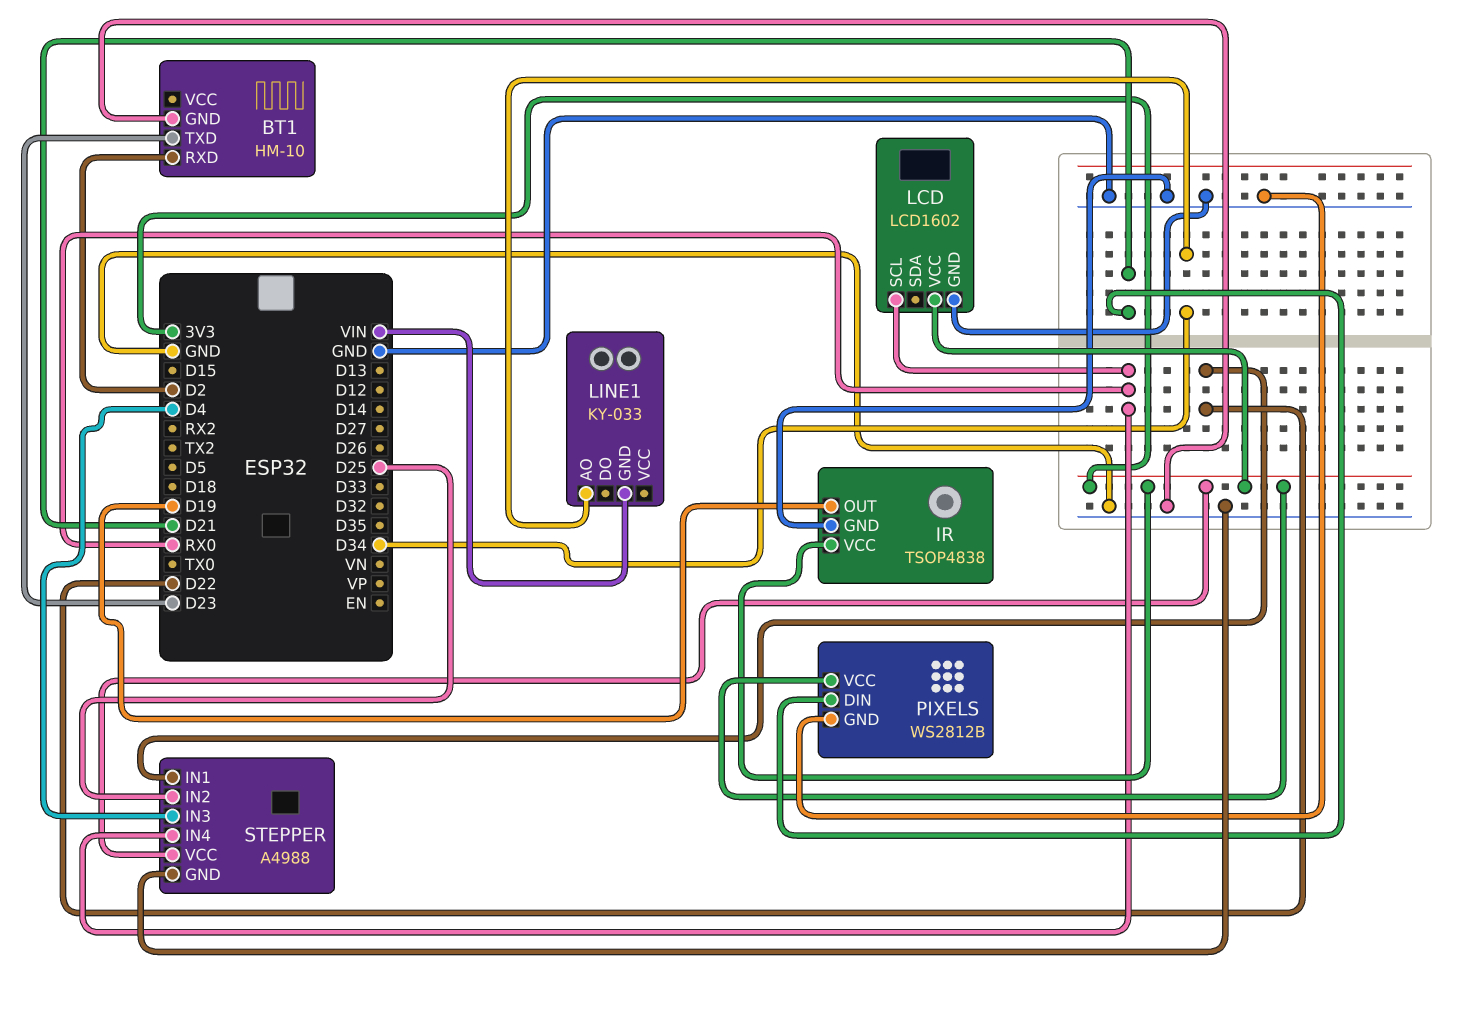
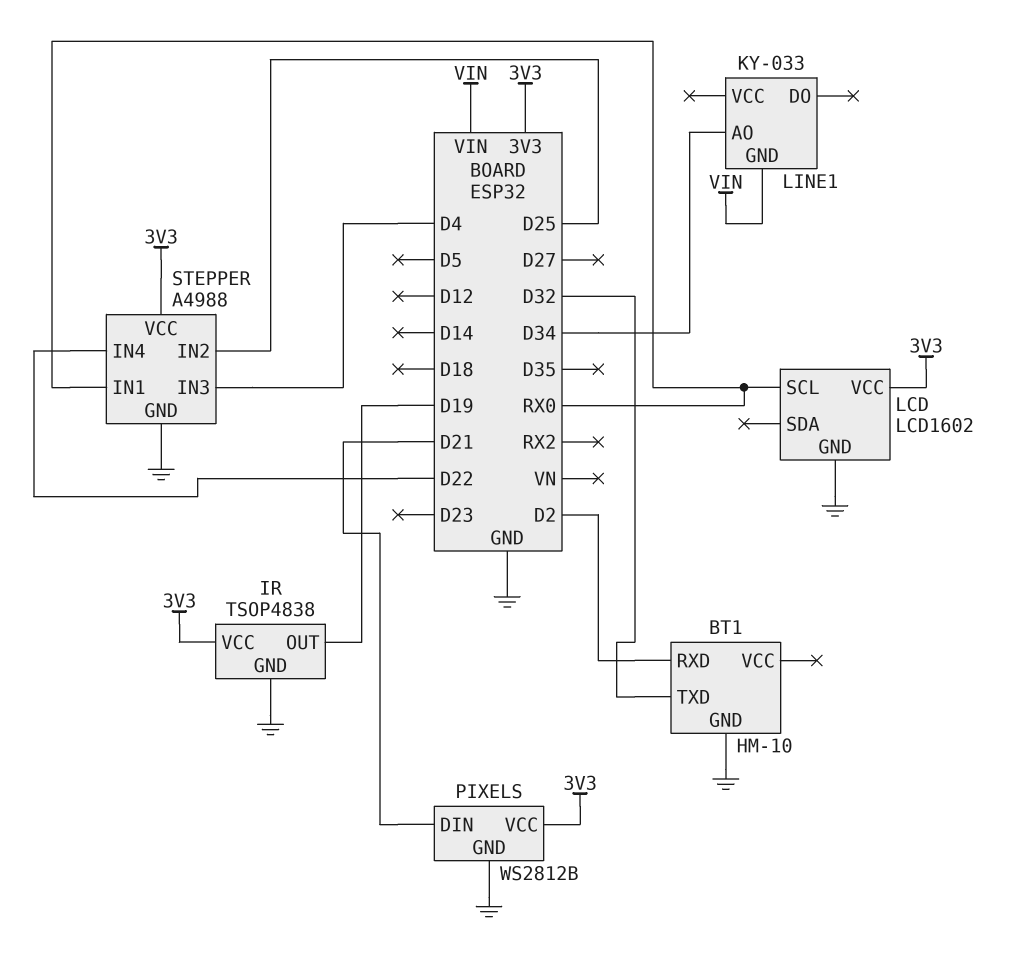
BT1 pin TXD: D23 -> D32
STEPPER pin IN1: D22 -> RX0
STEPPER pin IN4: RX0 -> D22

